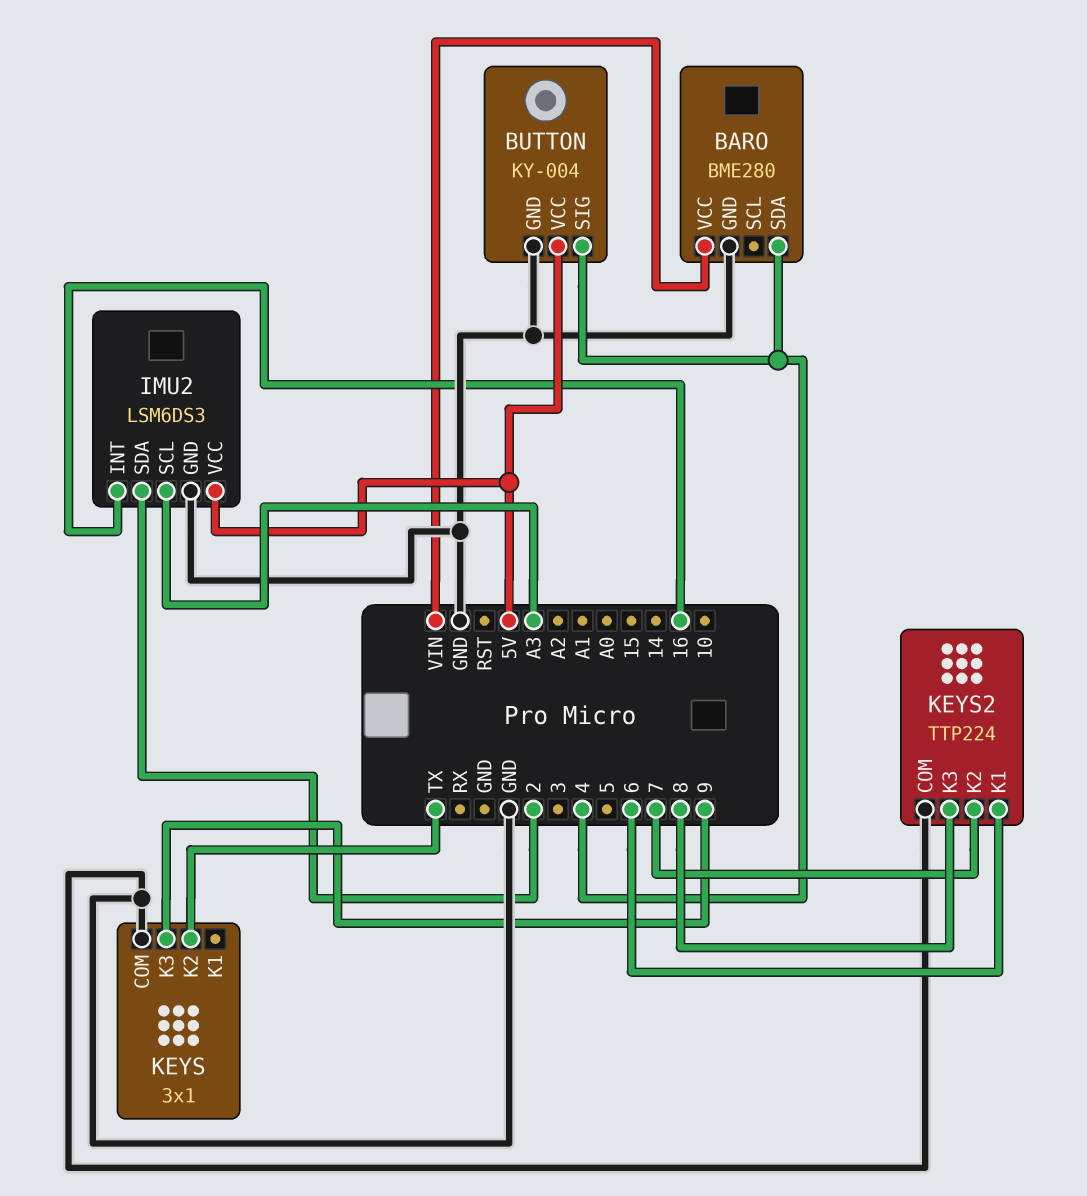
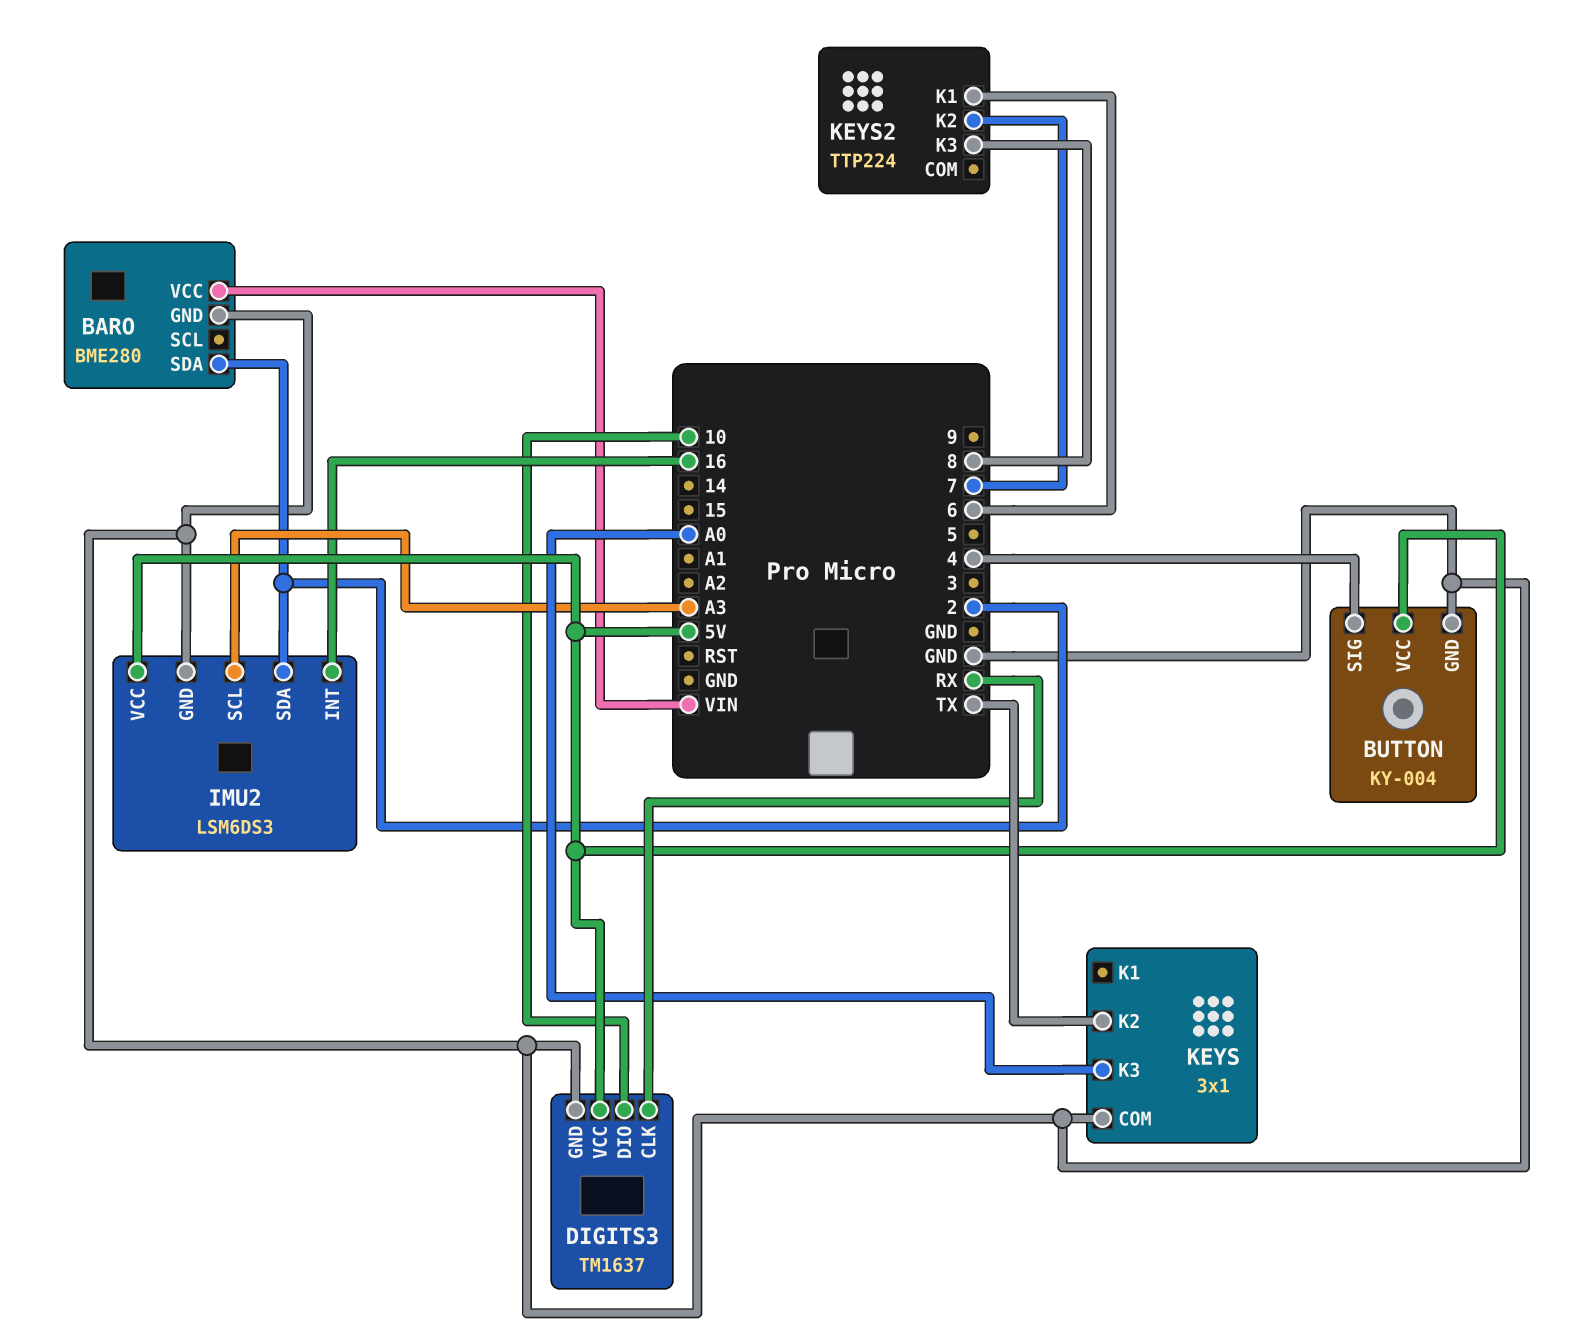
BARO pin SDA: 4 -> 2
DIGITS3: none -> TM1637
DIGITS3 pin CLK: none -> RX
DIGITS3 pin DIO: none -> 10
DIGITS3 pin GND: none -> GND
DIGITS3 pin VCC: none -> 5V
KEYS pin K3: 9 -> A0
KEYS2 pin COM: GND -> none

